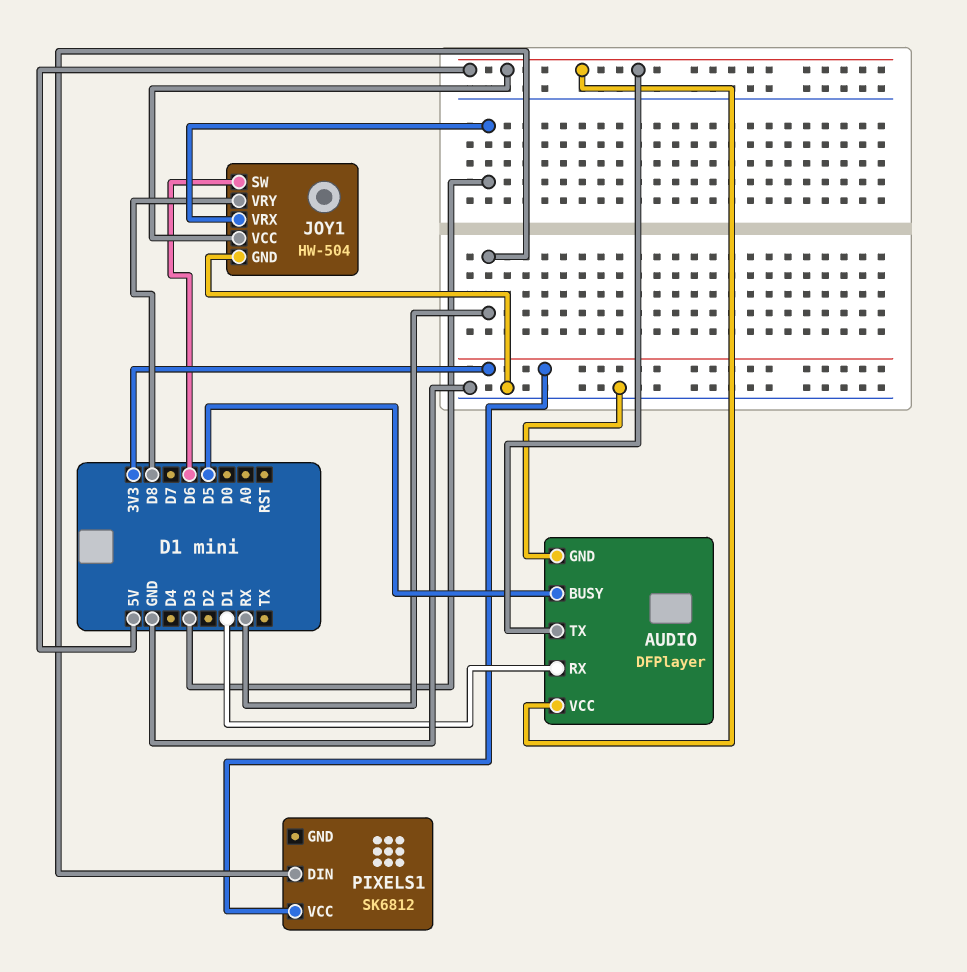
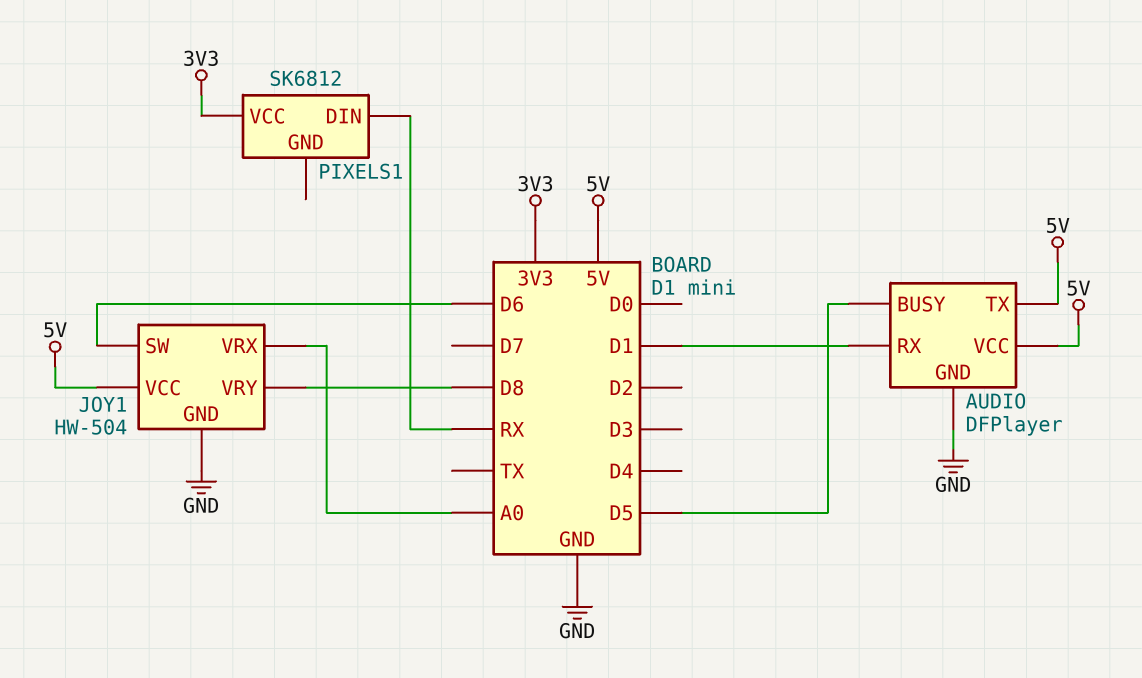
JOY1 pin VRX: D3 -> A0

